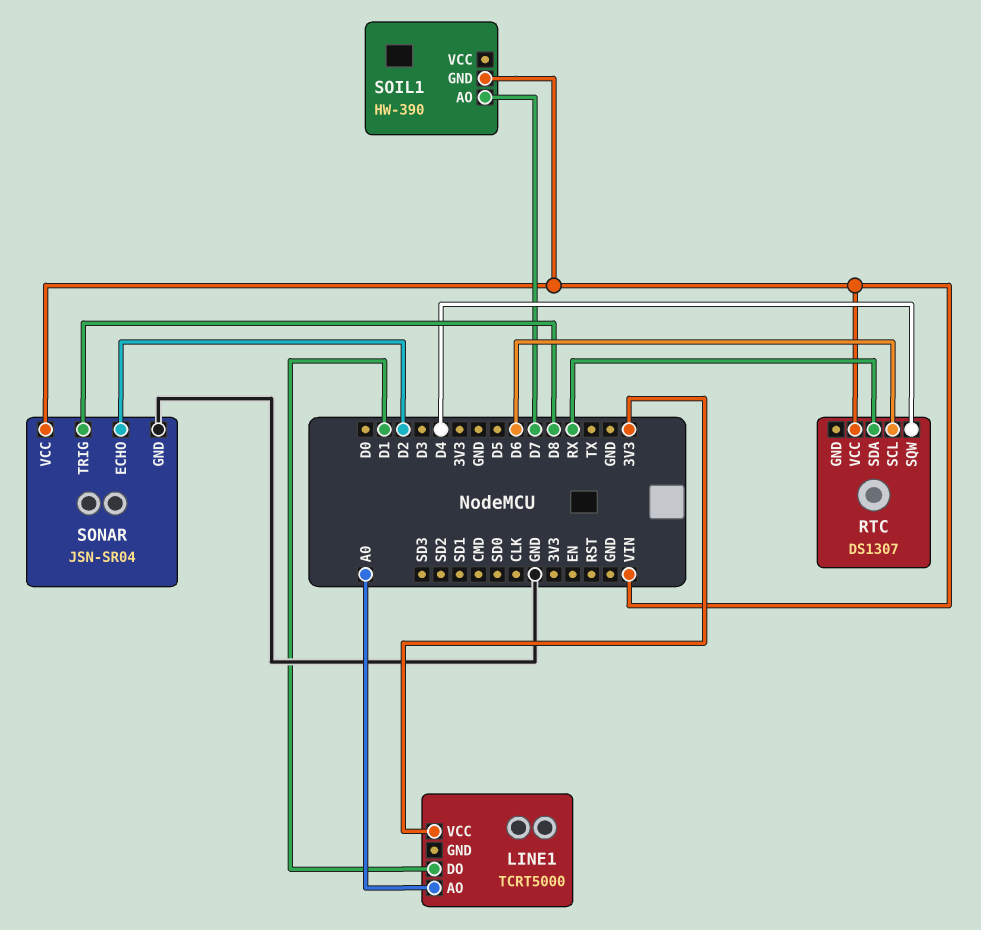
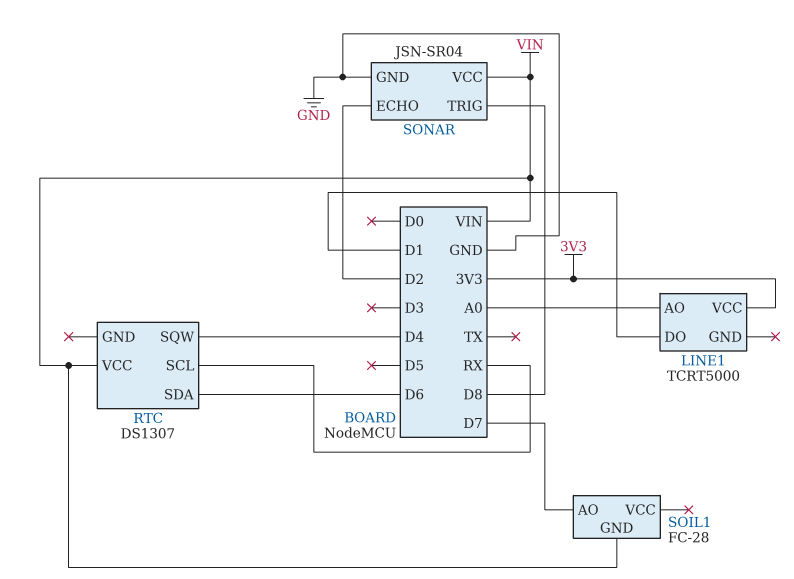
RTC pin SCL: D6 -> RX
RTC pin SDA: RX -> D6
SOIL1: HW-390 -> FC-28

